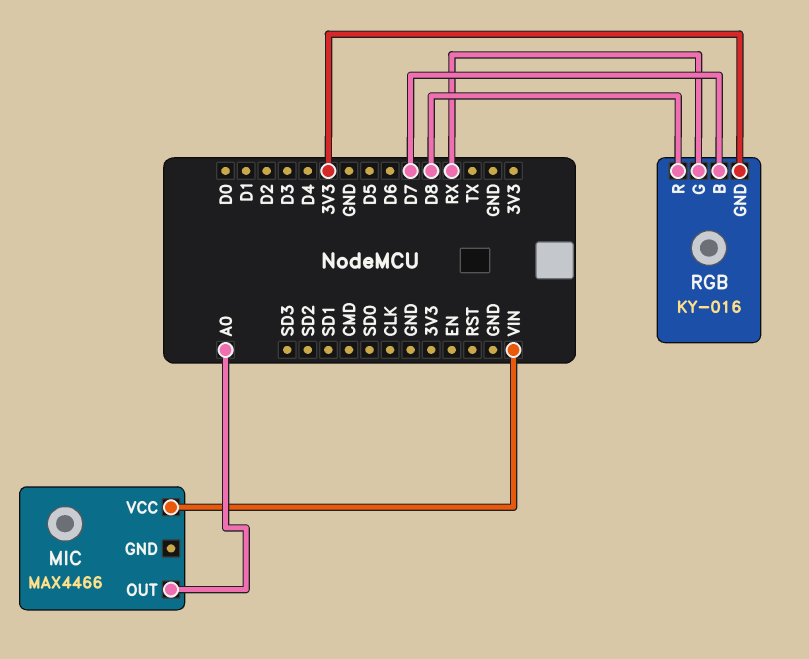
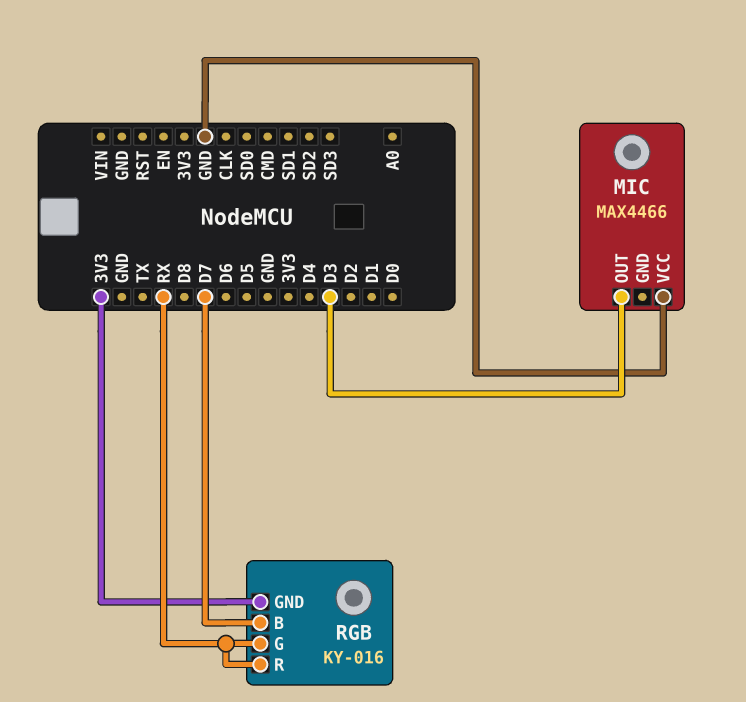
MIC pin OUT: A0 -> D3
MIC pin VCC: VIN -> GND
RGB pin R: D8 -> RX

